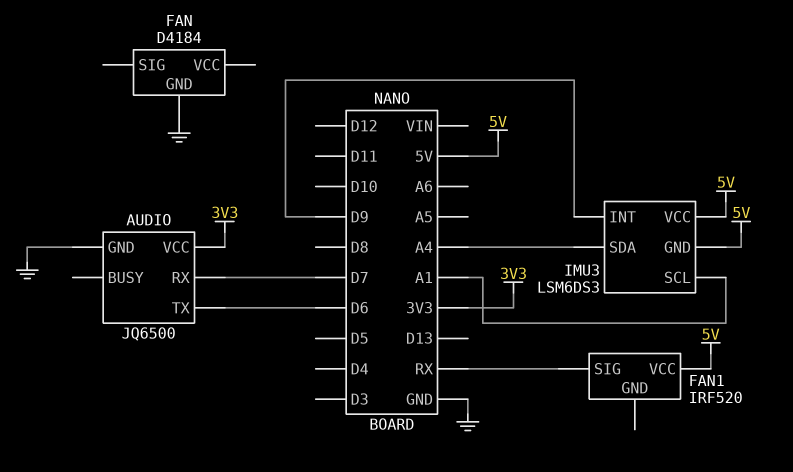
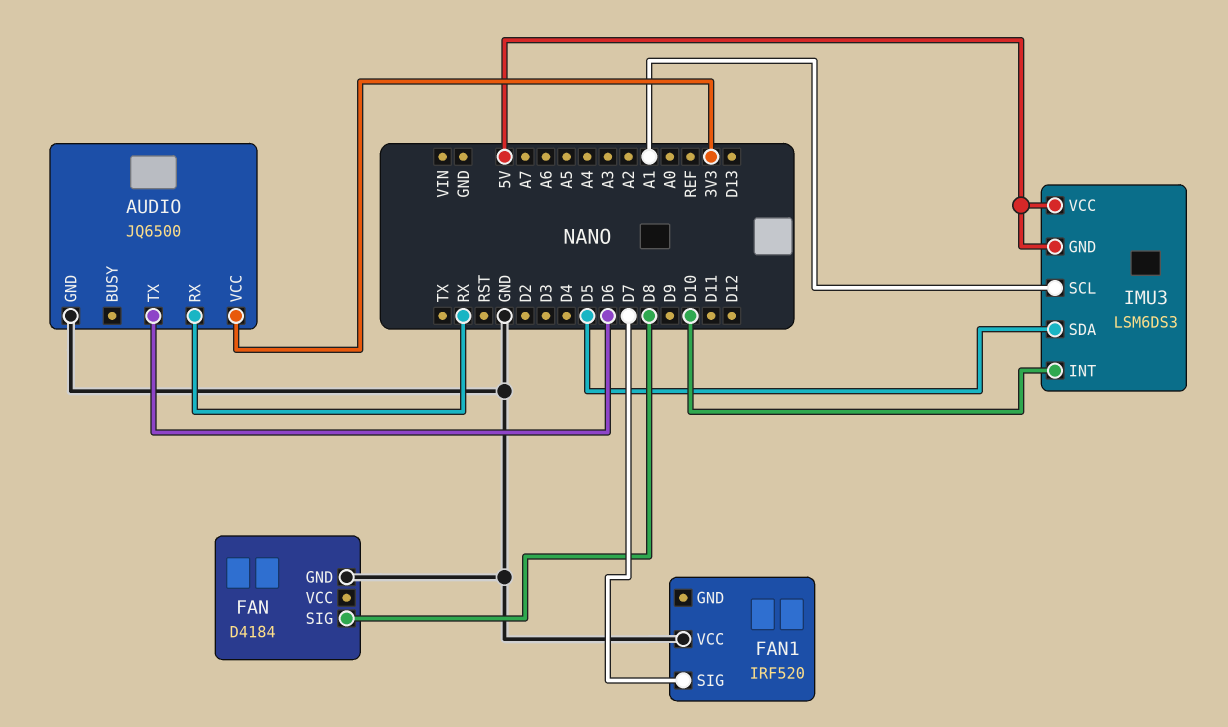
AUDIO pin RX: D7 -> RX
FAN pin SIG: none -> D8
FAN1 pin SIG: RX -> D7
FAN1 pin VCC: 5V -> GND
IMU3 pin INT: D9 -> D10
IMU3 pin SDA: A4 -> D5

